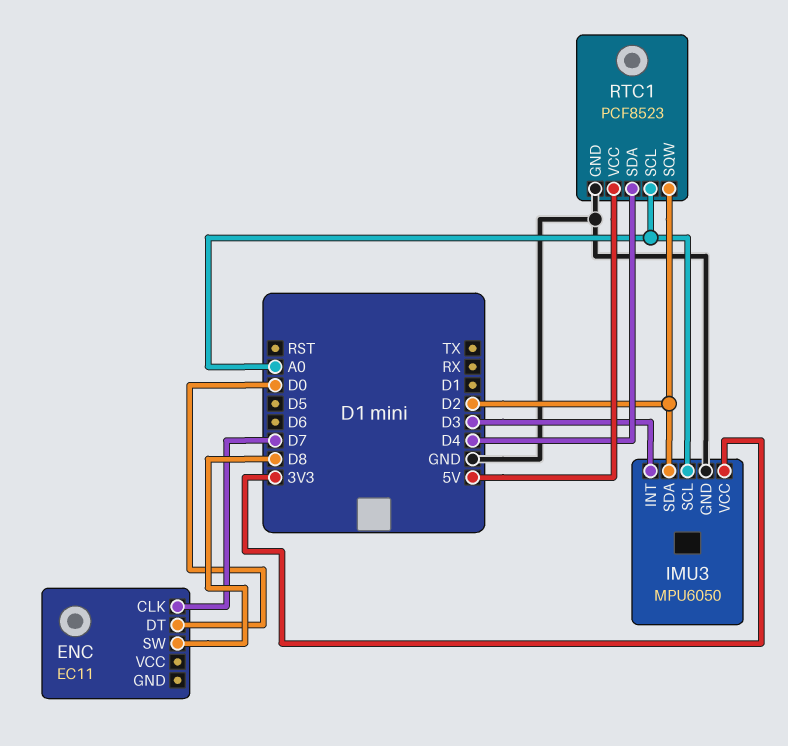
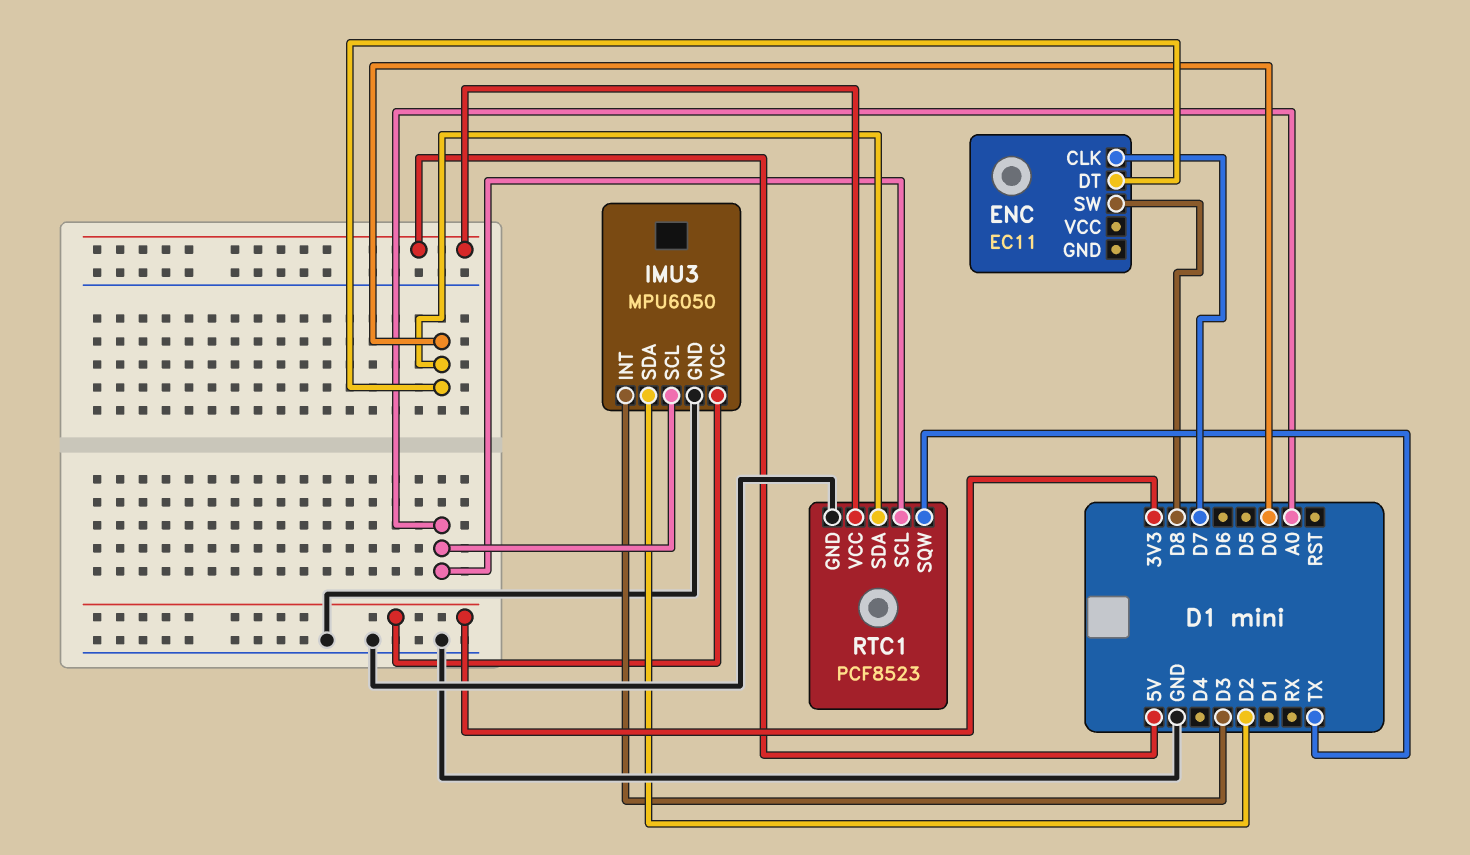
RTC1 pin SDA: D4 -> D0
RTC1 pin SQW: D2 -> TX

